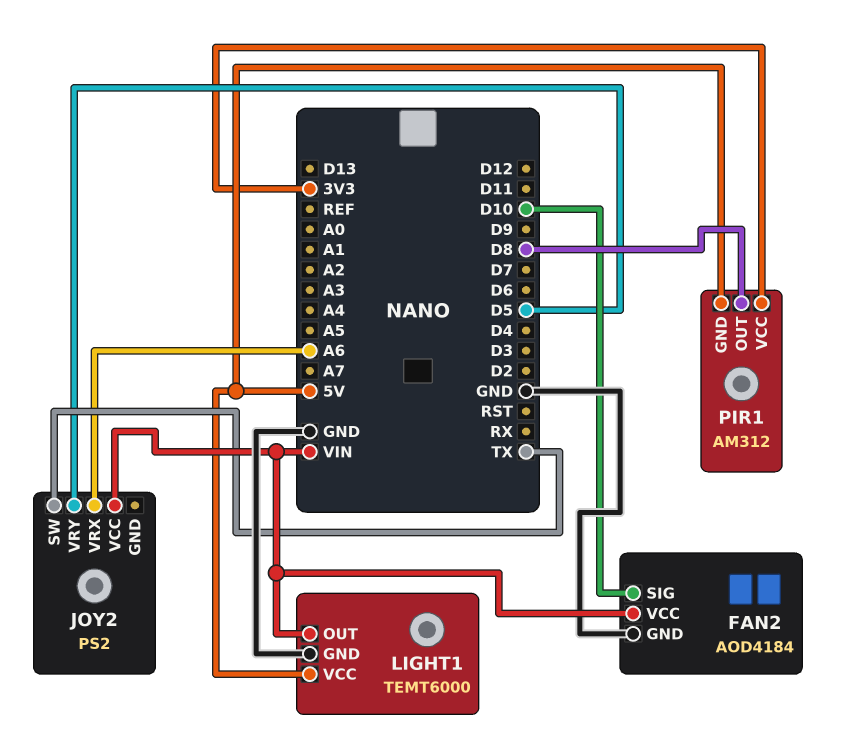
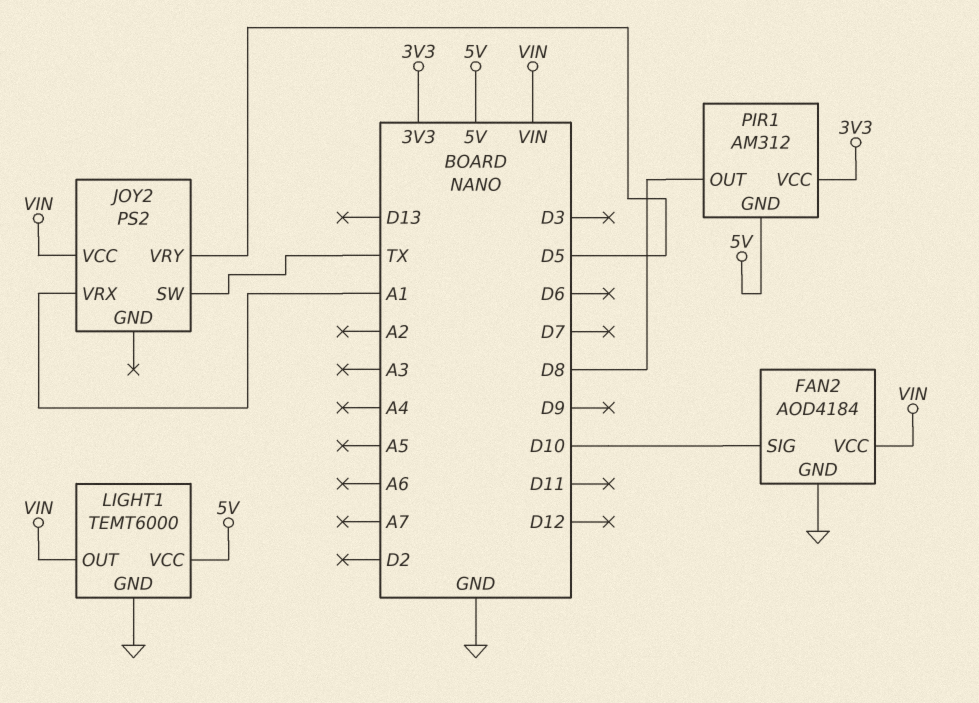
JOY2 pin VRX: A6 -> A1

